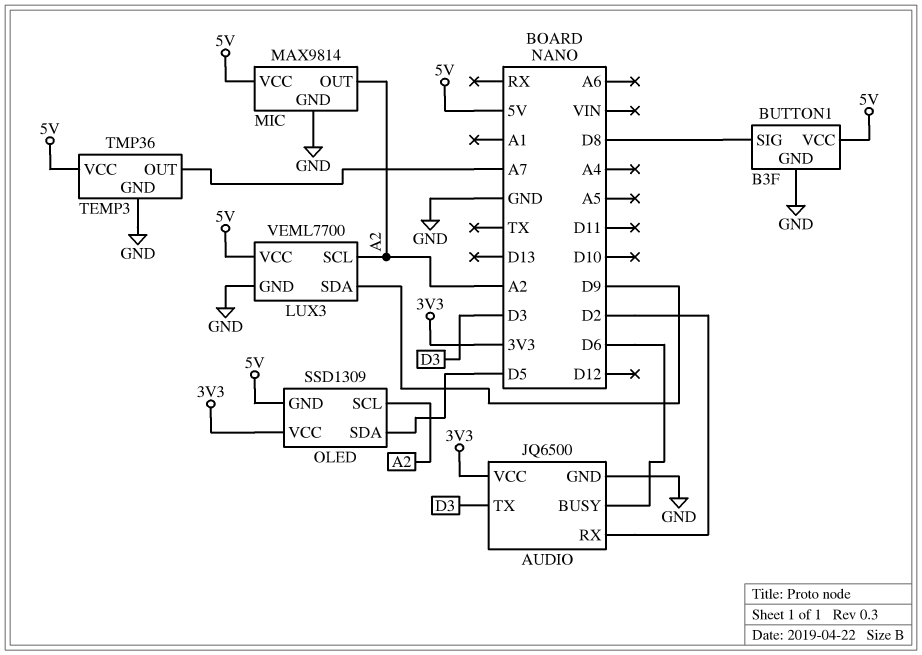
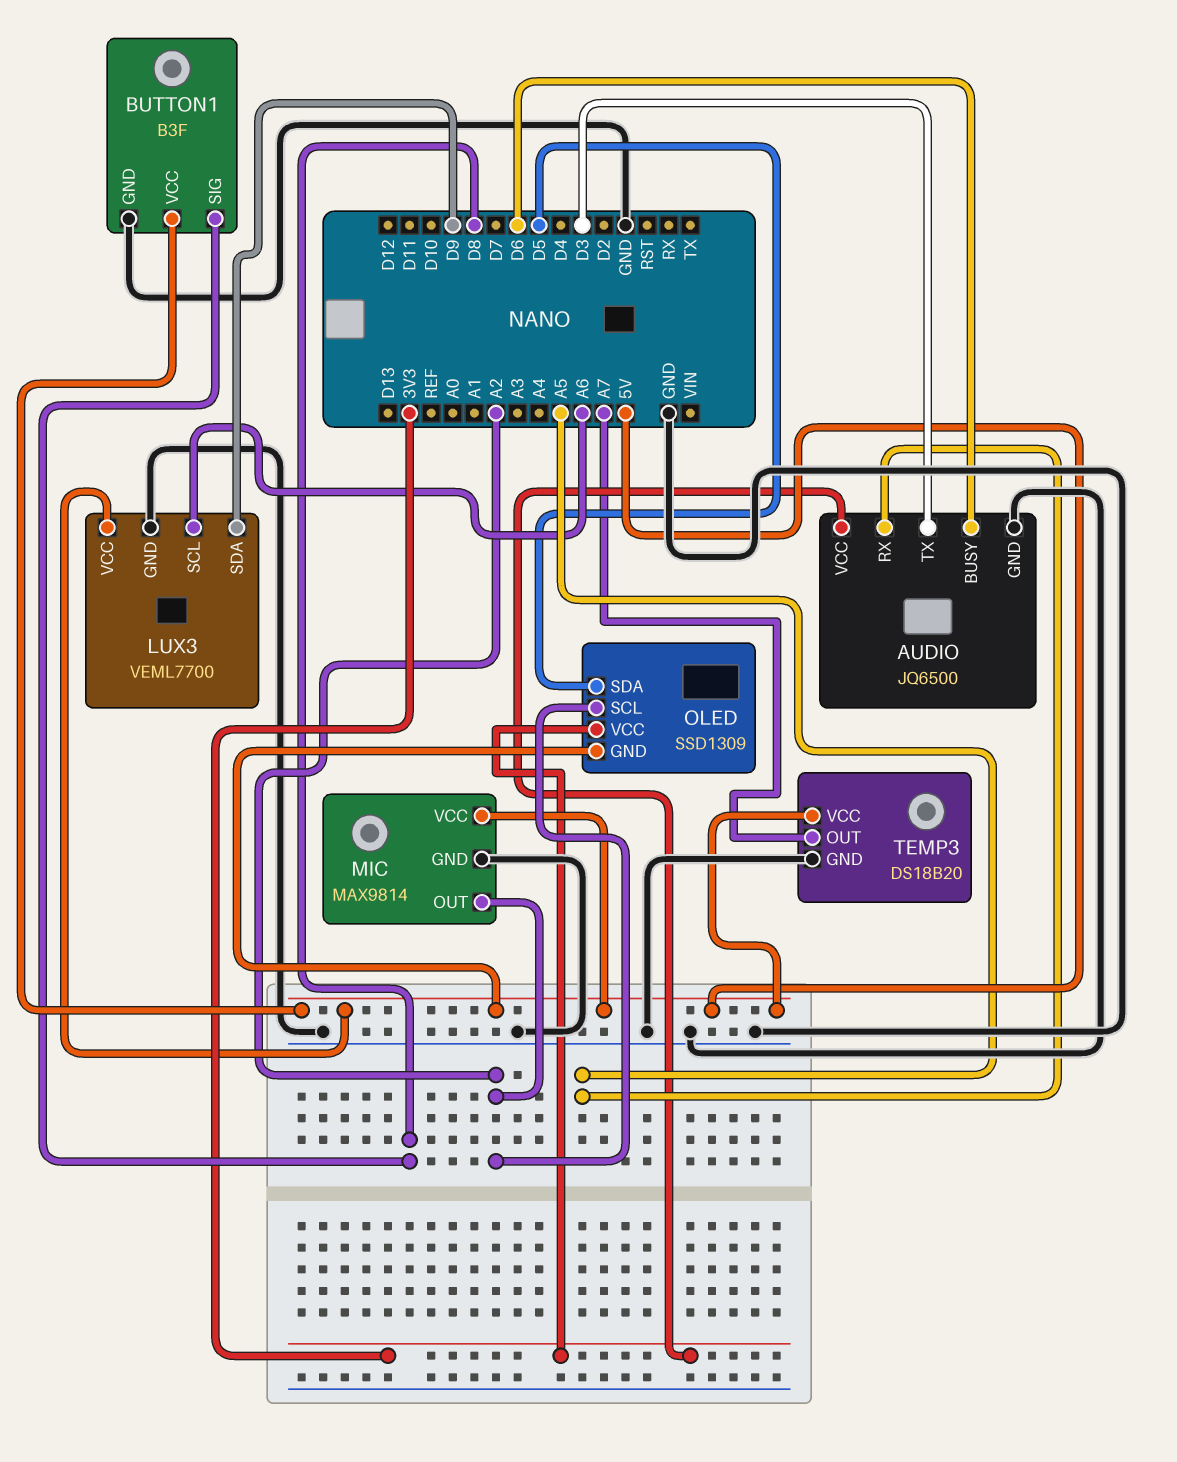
AUDIO pin RX: D2 -> A5
LUX3 pin SCL: A2 -> A6
TEMP3: TMP36 -> DS18B20

